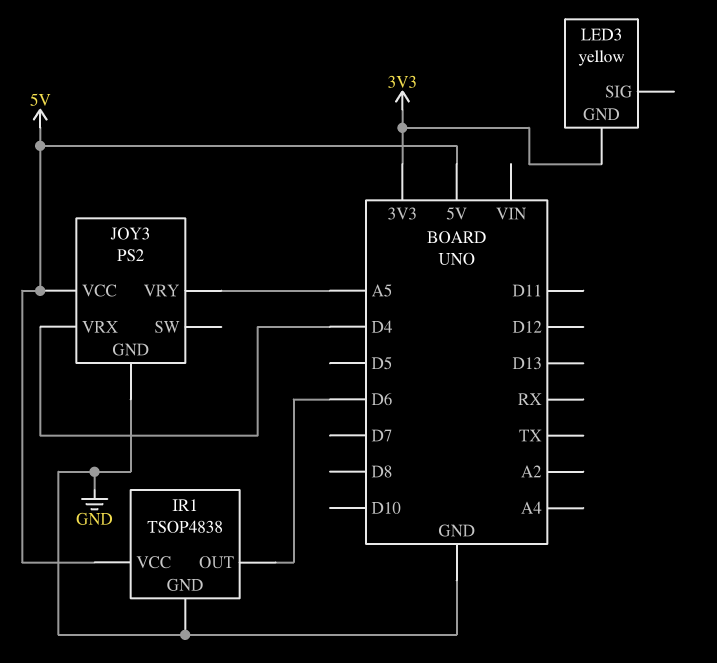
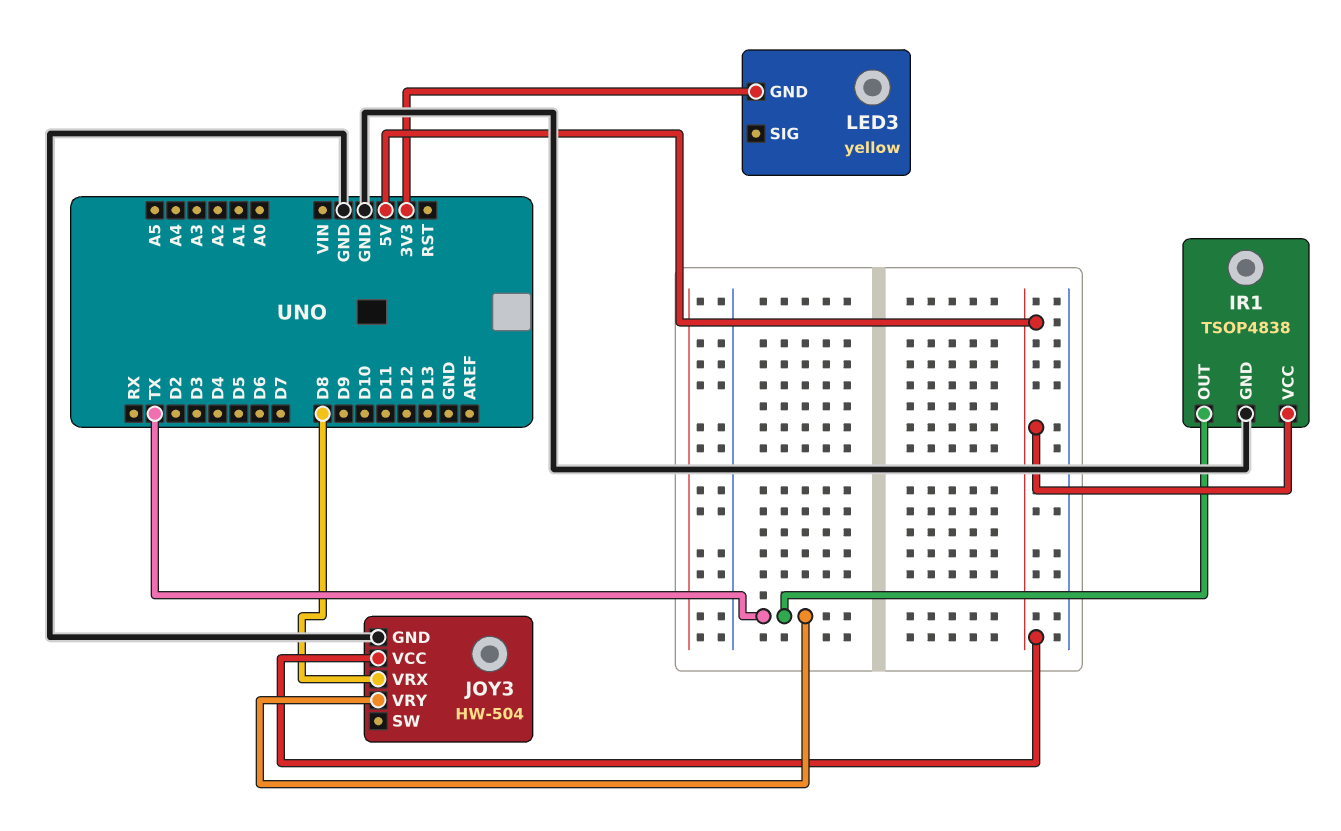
IR1 pin OUT: D6 -> TX
JOY3: PS2 -> HW-504
JOY3 pin VRX: D4 -> D8
JOY3 pin VRY: A5 -> TX

